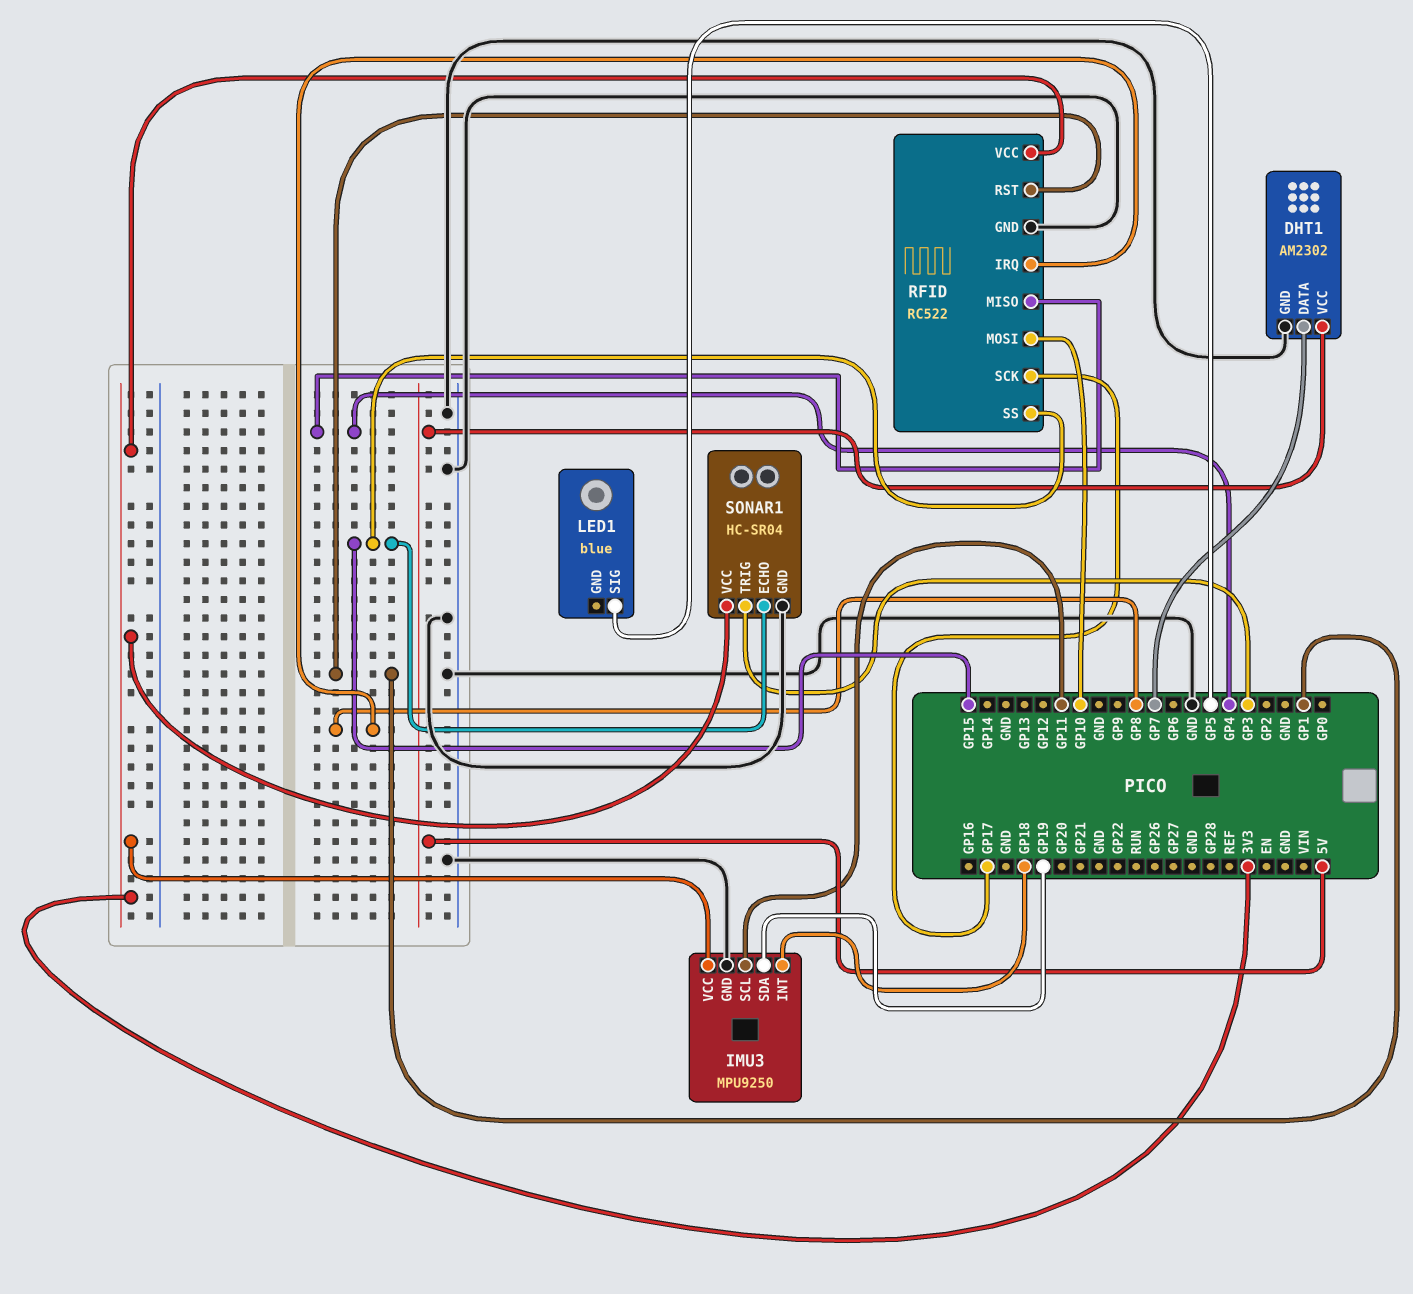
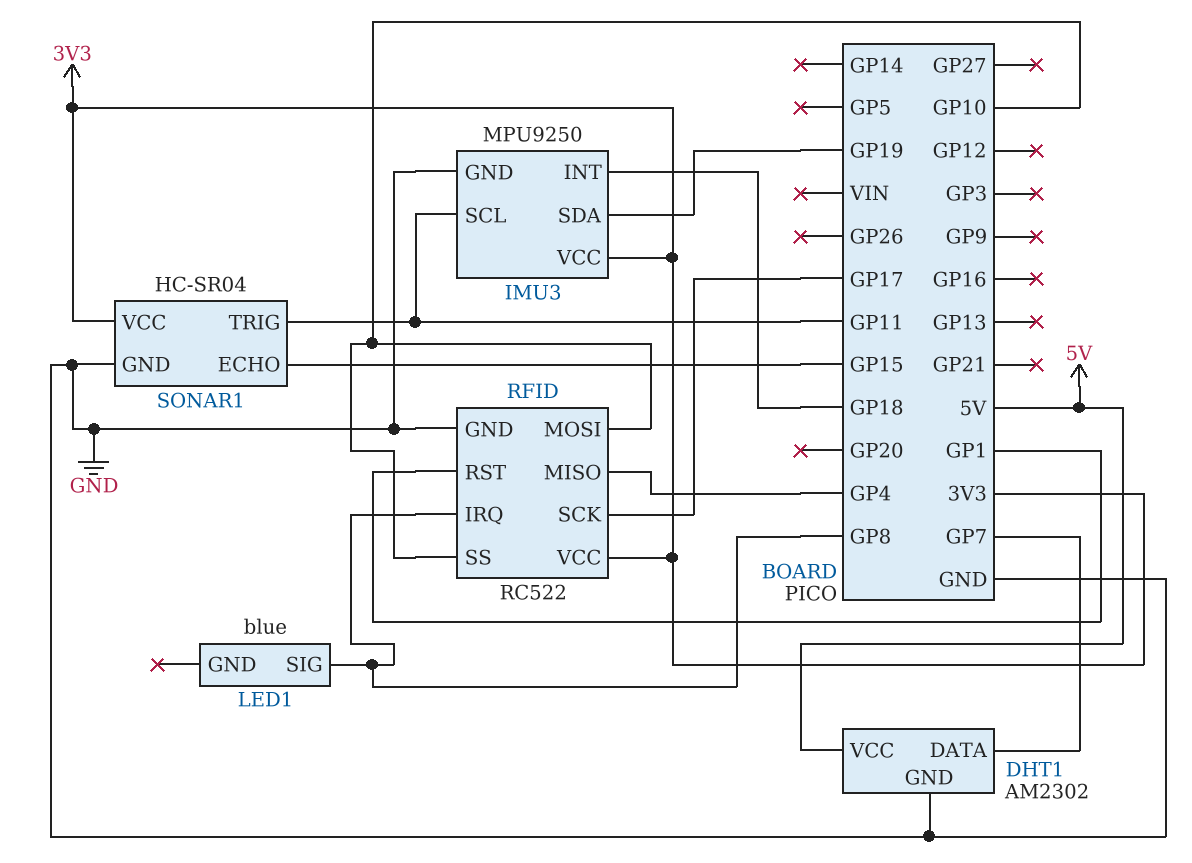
LED1 pin SIG: GP5 -> GP8
RFID pin SS: GP15 -> GP10
SONAR1 pin TRIG: GP3 -> GP11

